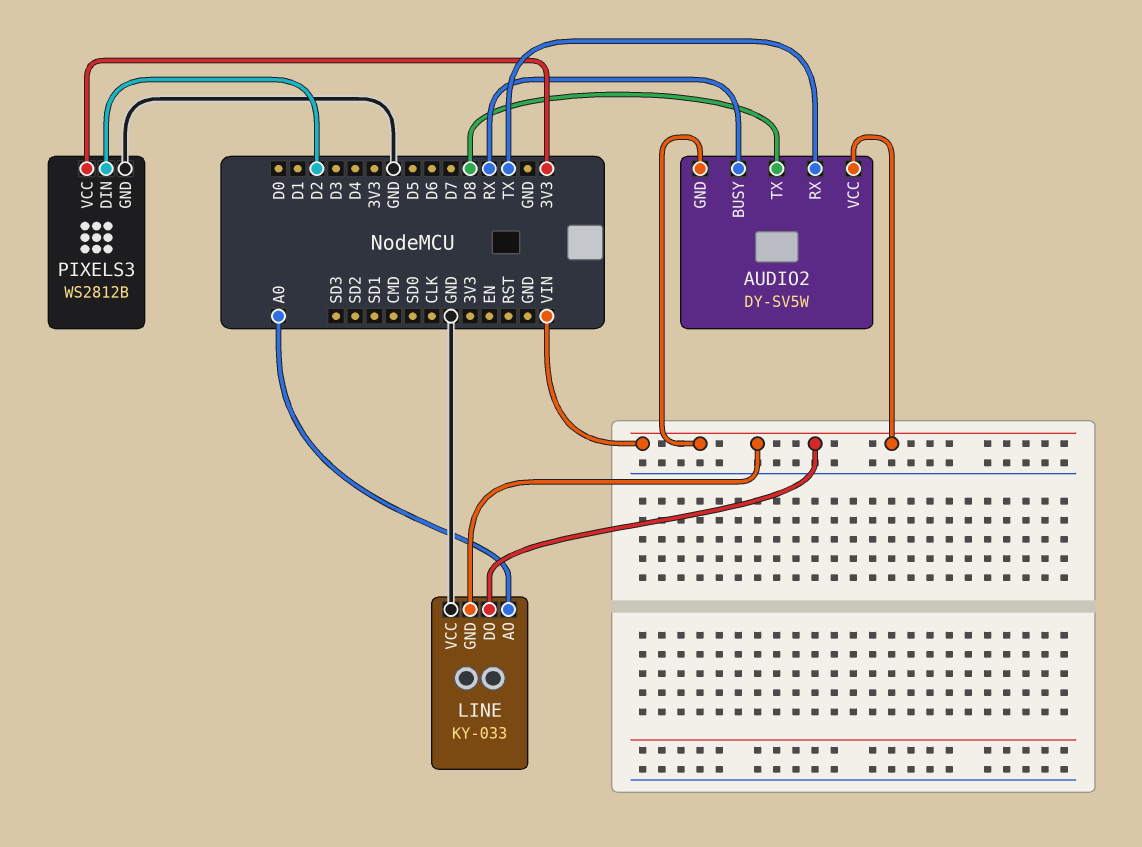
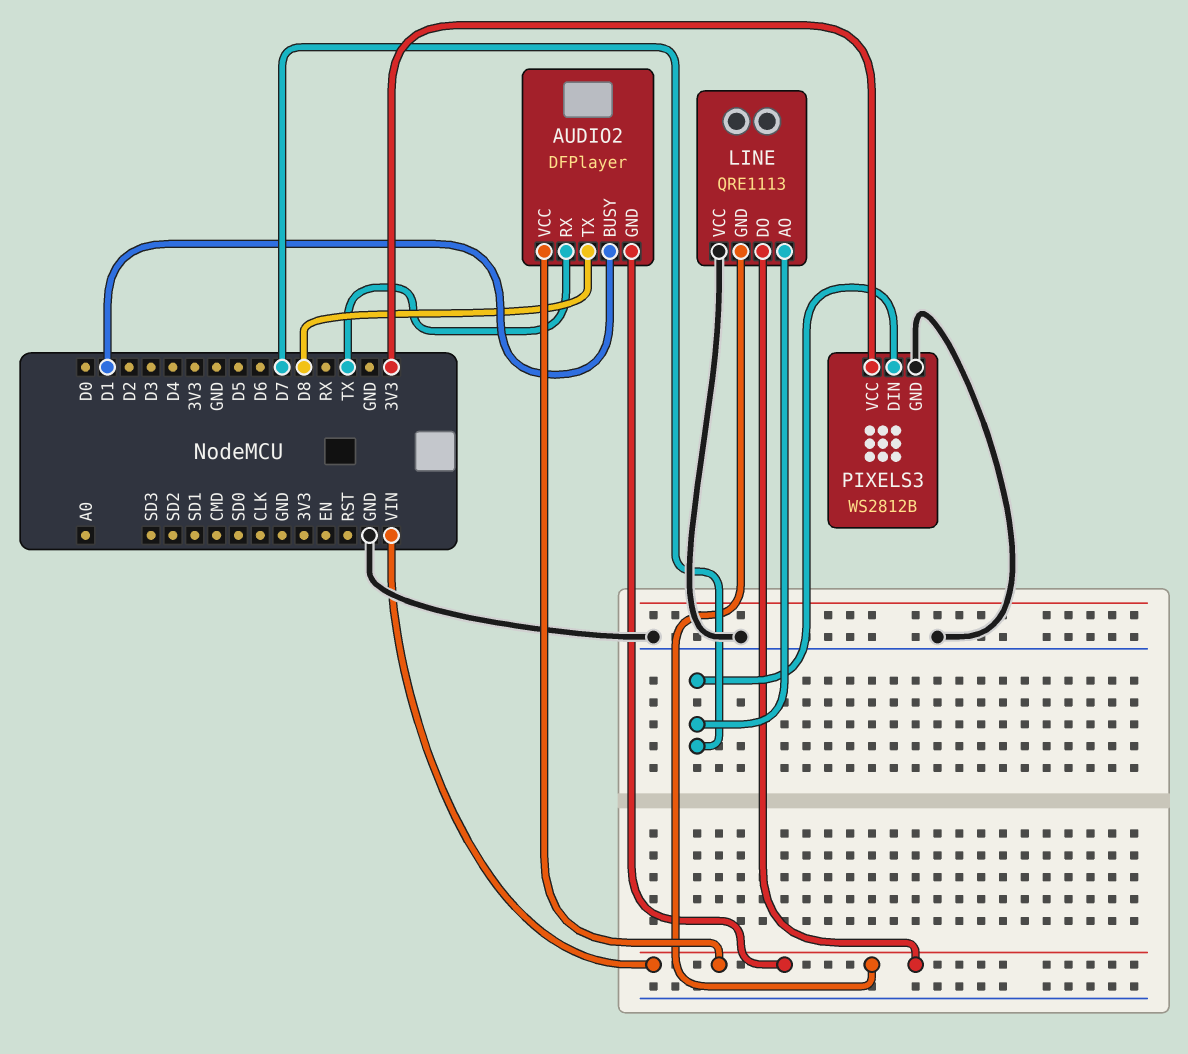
AUDIO2: DY-SV5W -> DFPlayer
AUDIO2 pin BUSY: RX -> D1
LINE: KY-033 -> QRE1113
LINE pin AO: A0 -> D7
PIXELS3 pin DIN: D2 -> D7

